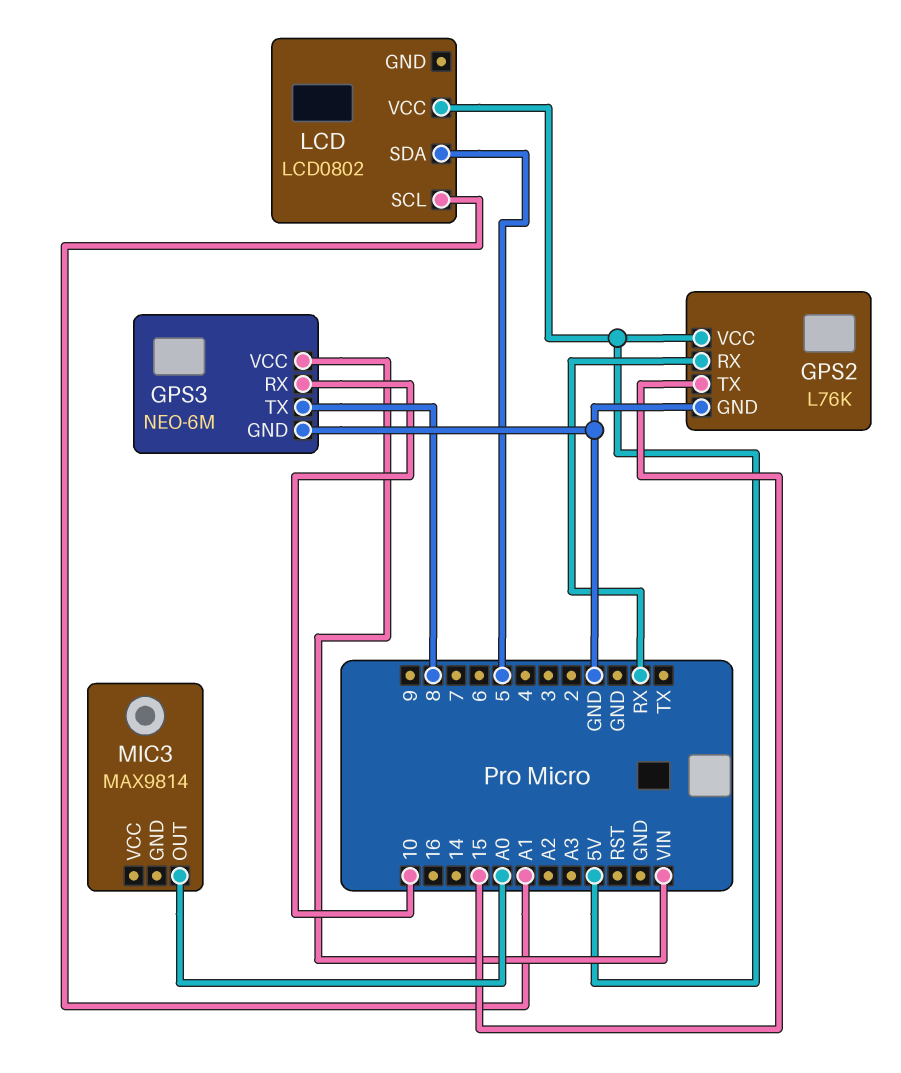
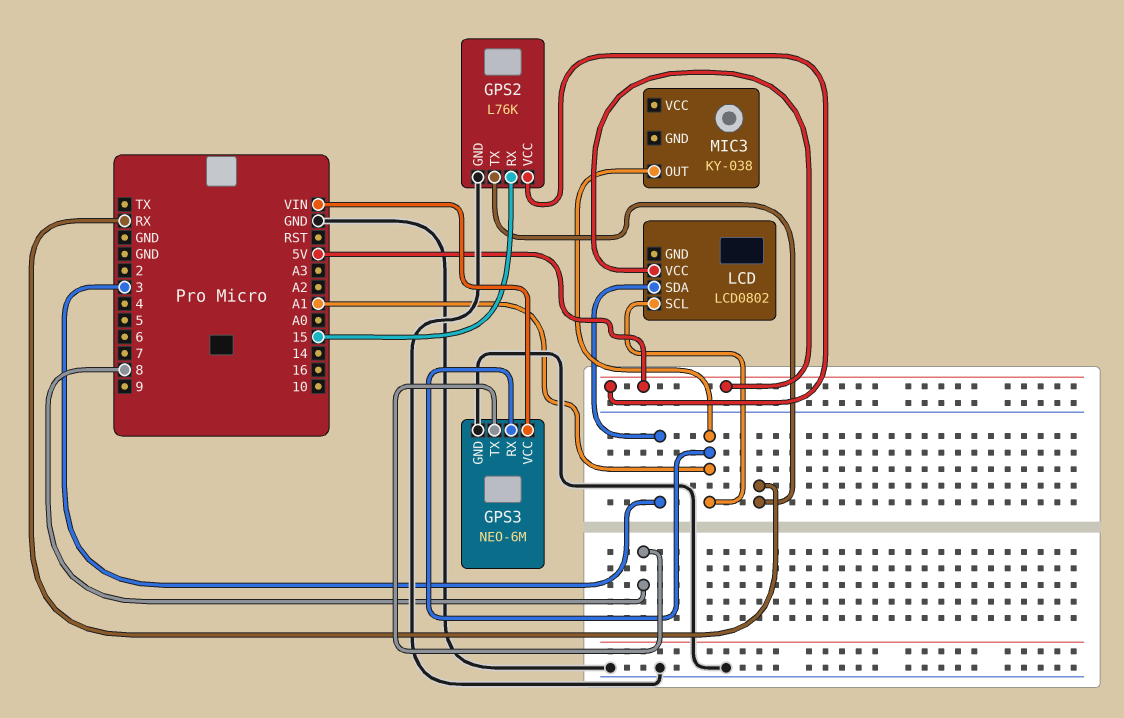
GPS2 pin RX: RX -> 15
GPS2 pin TX: 15 -> RX
GPS3 pin RX: 10 -> A1
LCD pin SDA: 5 -> 3
MIC3: MAX9814 -> KY-038
MIC3 pin OUT: A0 -> A1

